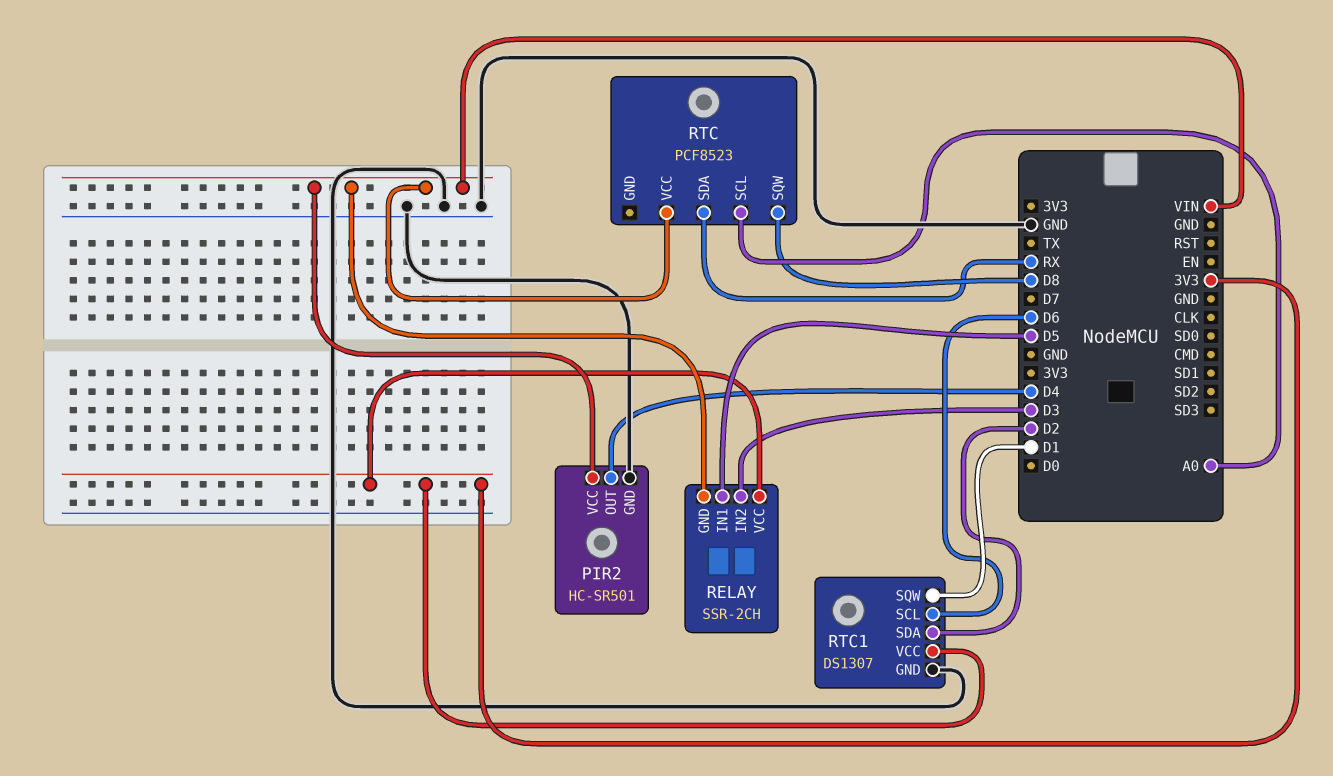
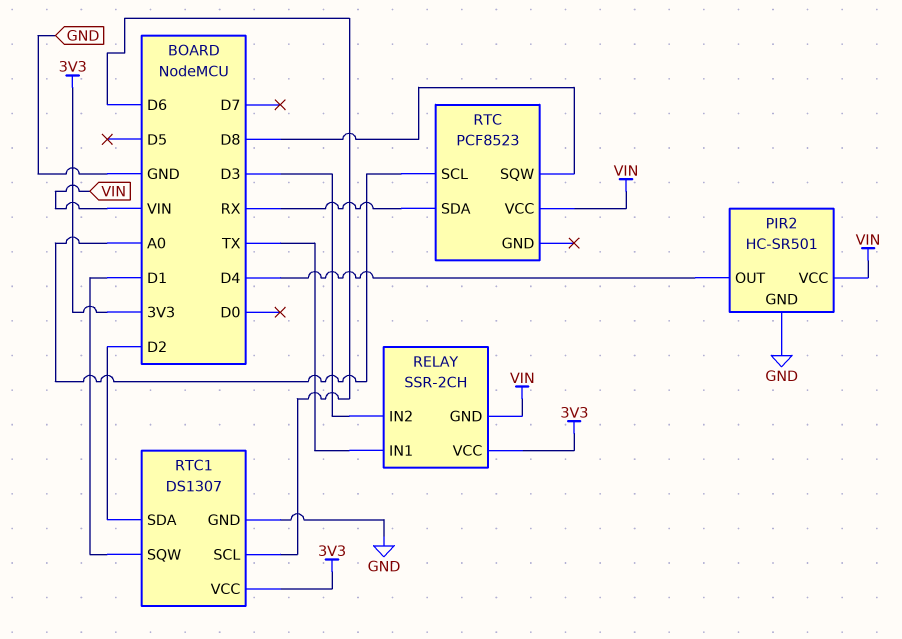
RELAY pin IN1: D5 -> TX

